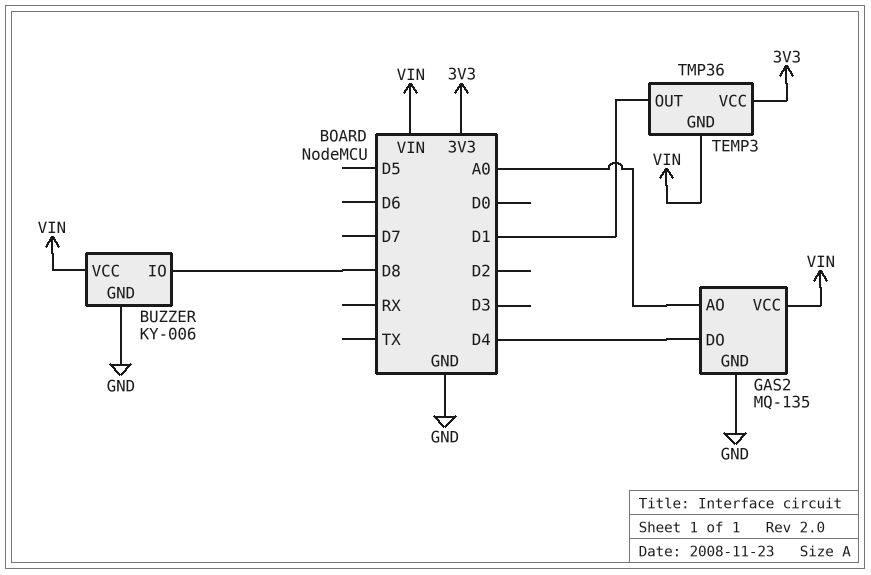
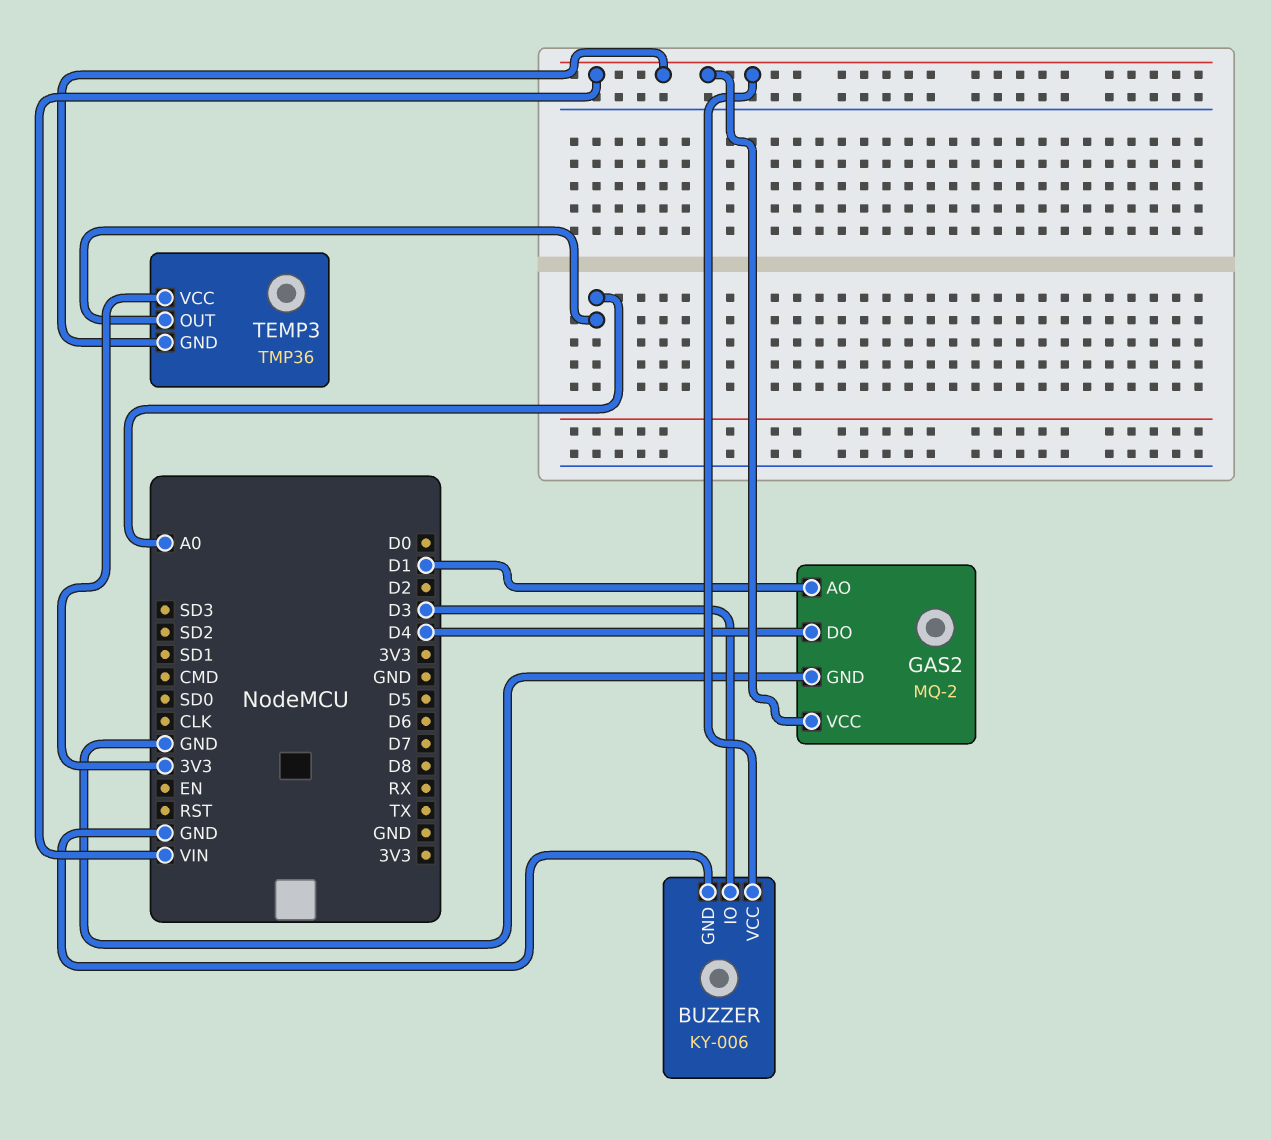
BUZZER pin IO: D8 -> D3
GAS2: MQ-135 -> MQ-2
GAS2 pin AO: A0 -> D1
TEMP3 pin OUT: D1 -> A0

